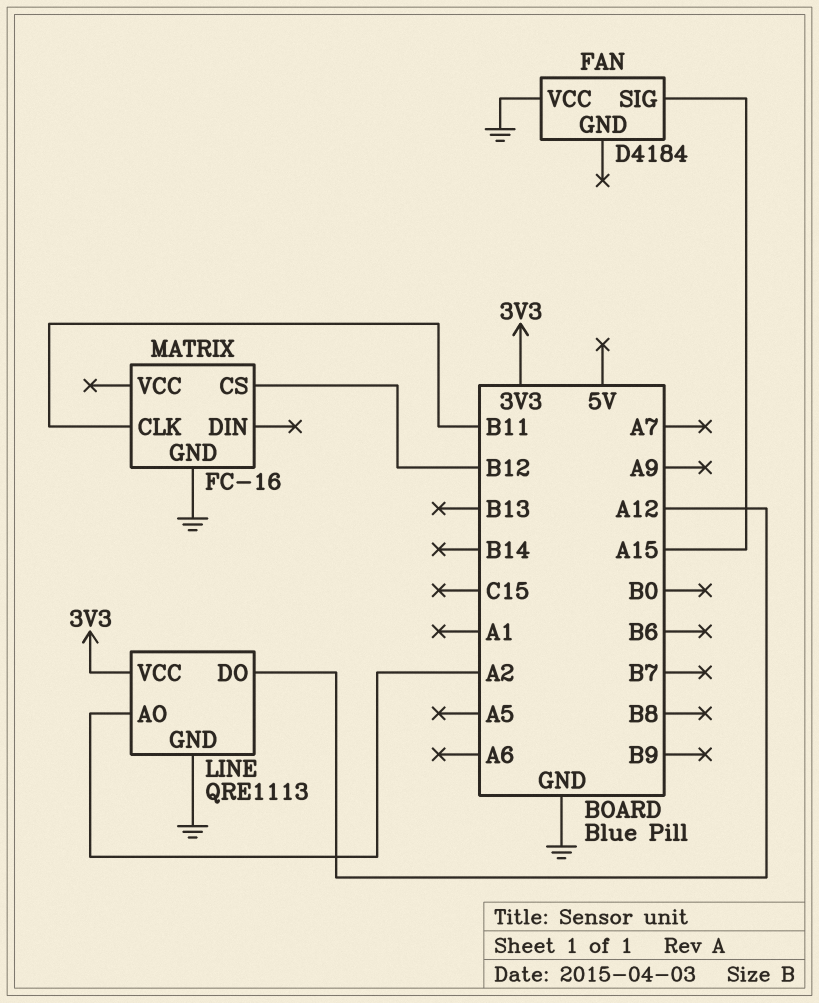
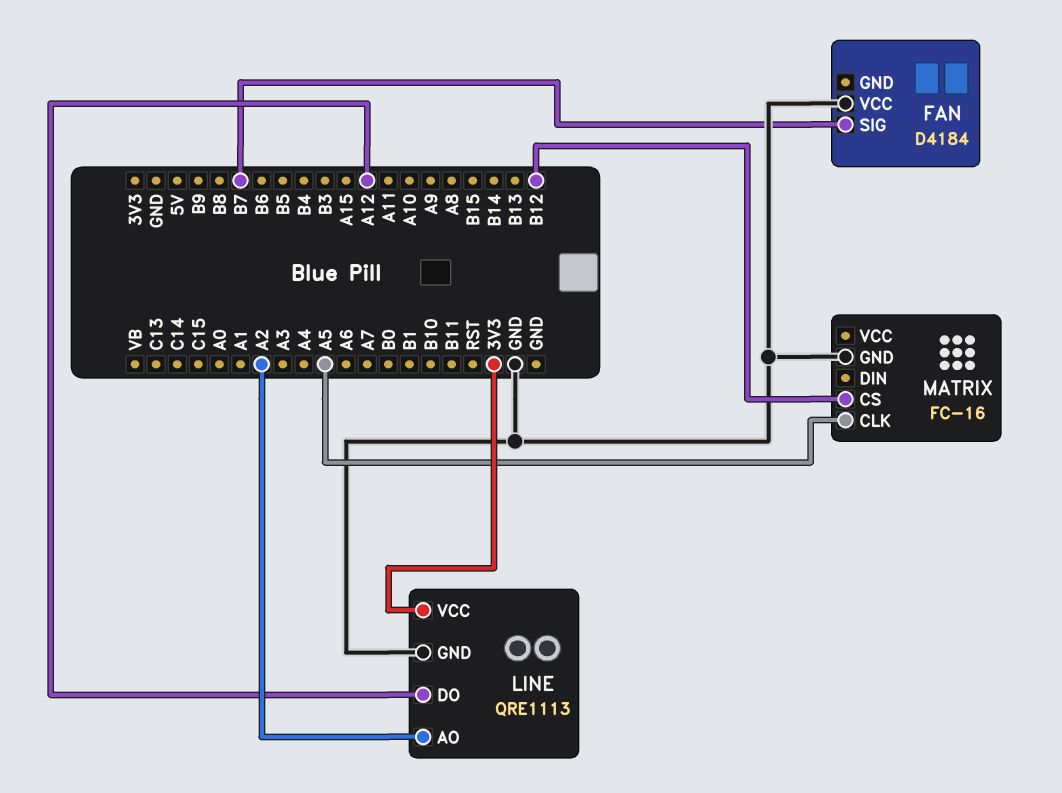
FAN pin SIG: A15 -> B7
MATRIX pin CLK: B11 -> A5

